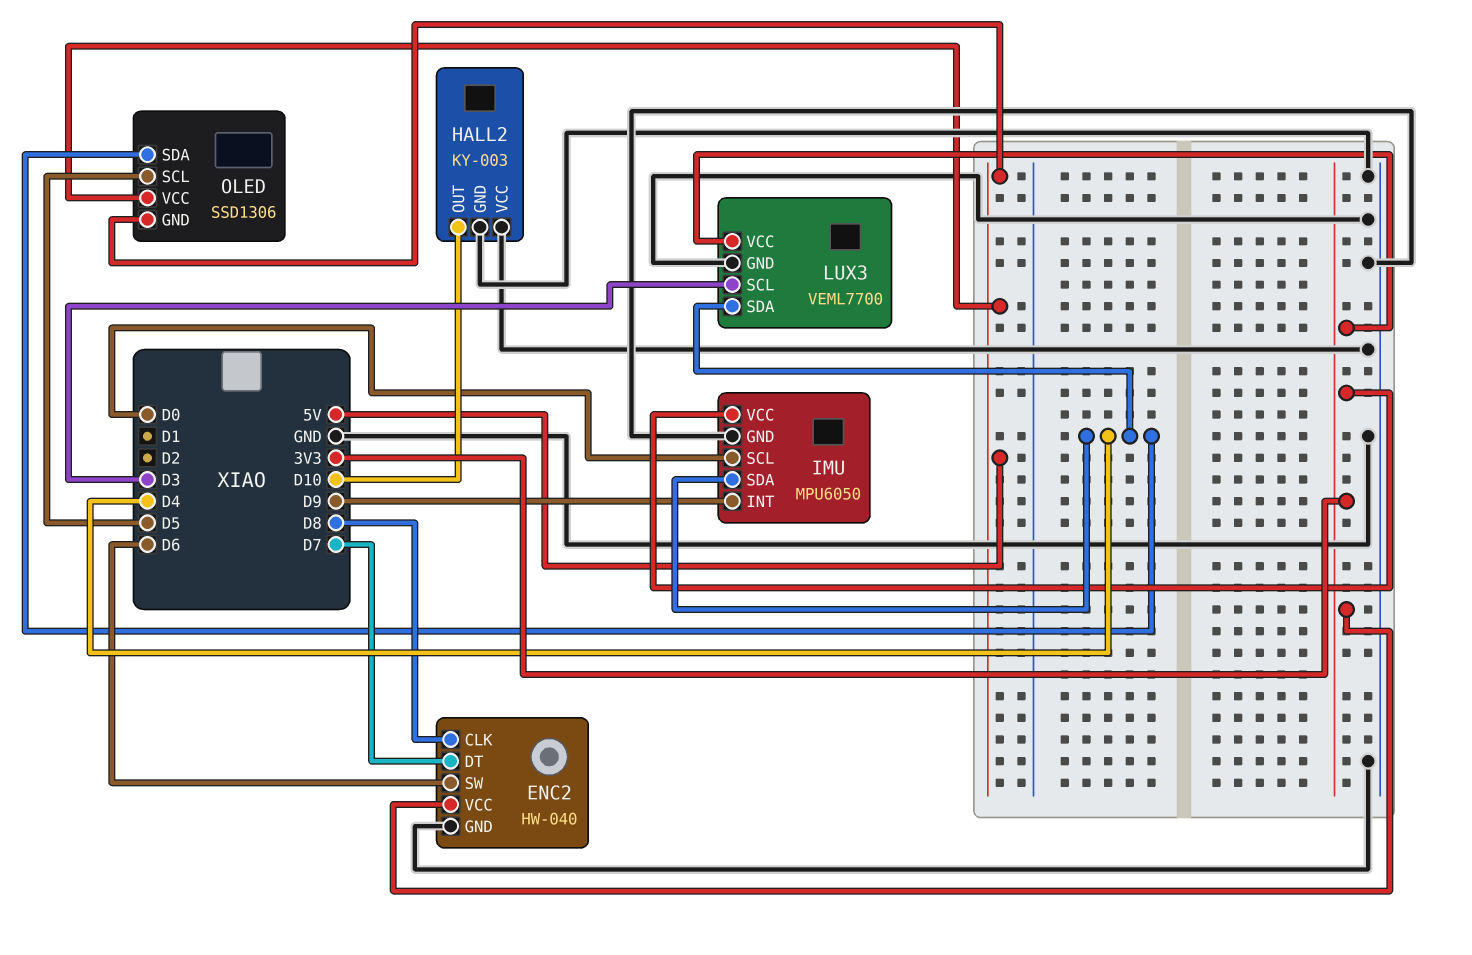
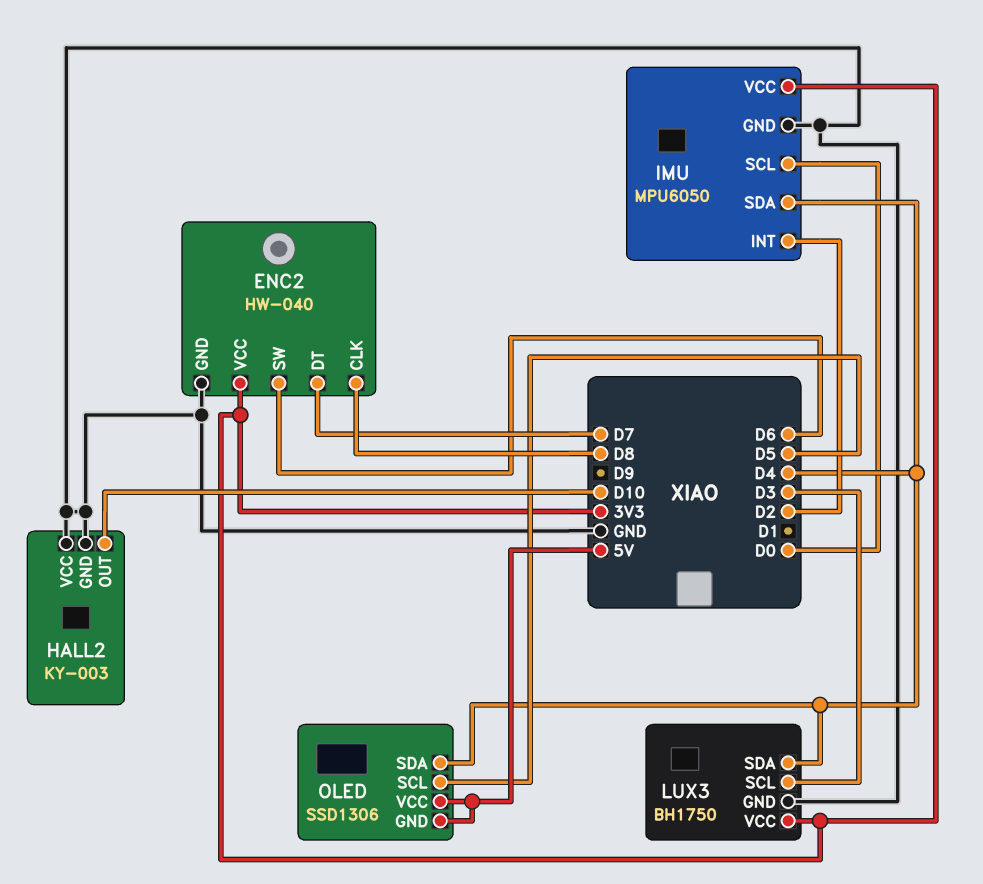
IMU pin INT: D9 -> D2
LUX3: VEML7700 -> BH1750

